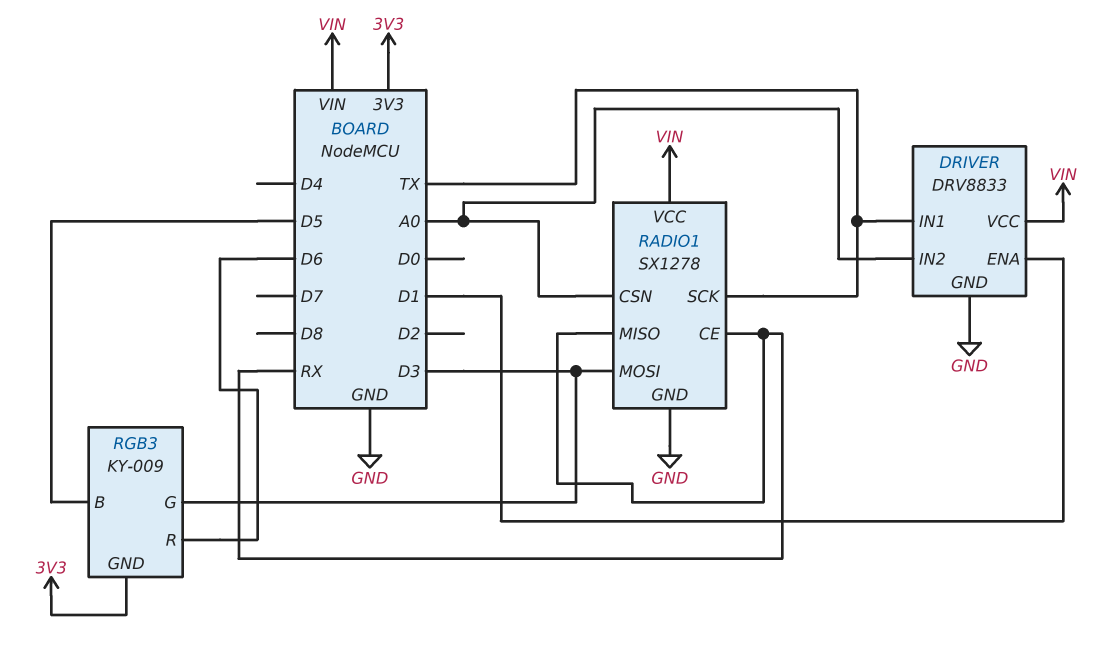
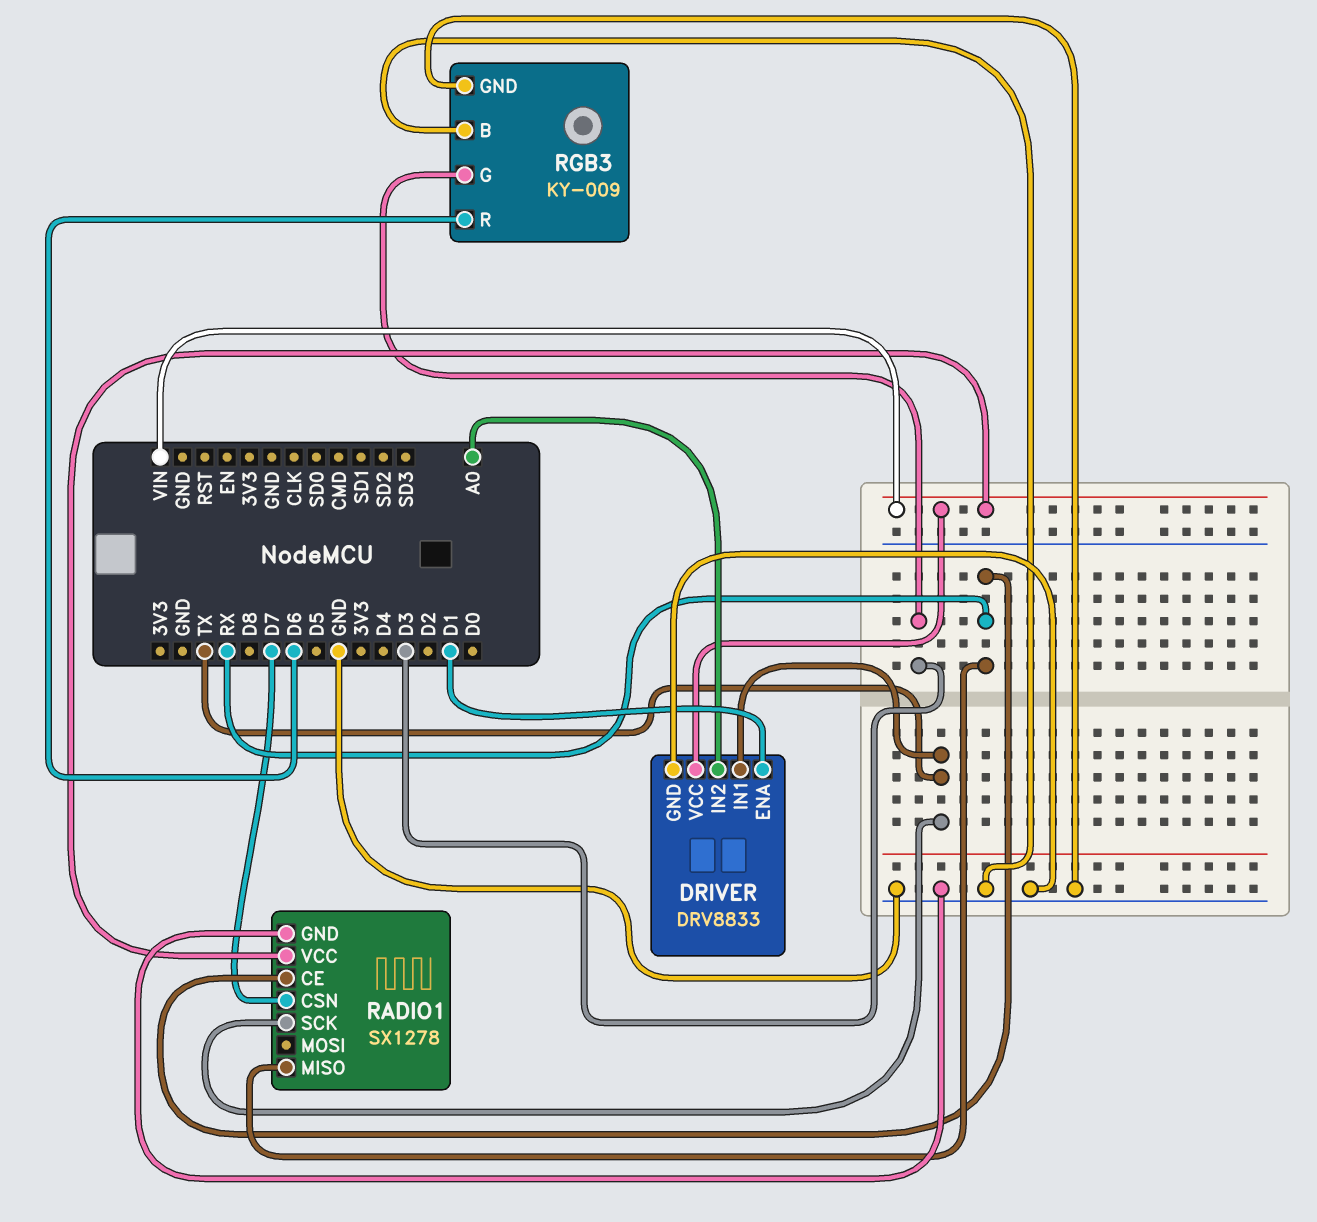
RADIO1 pin CSN: A0 -> D7
RADIO1 pin MOSI: D3 -> none
RGB3 pin B: D5 -> GND
RGB3 pin GND: 3V3 -> GND

